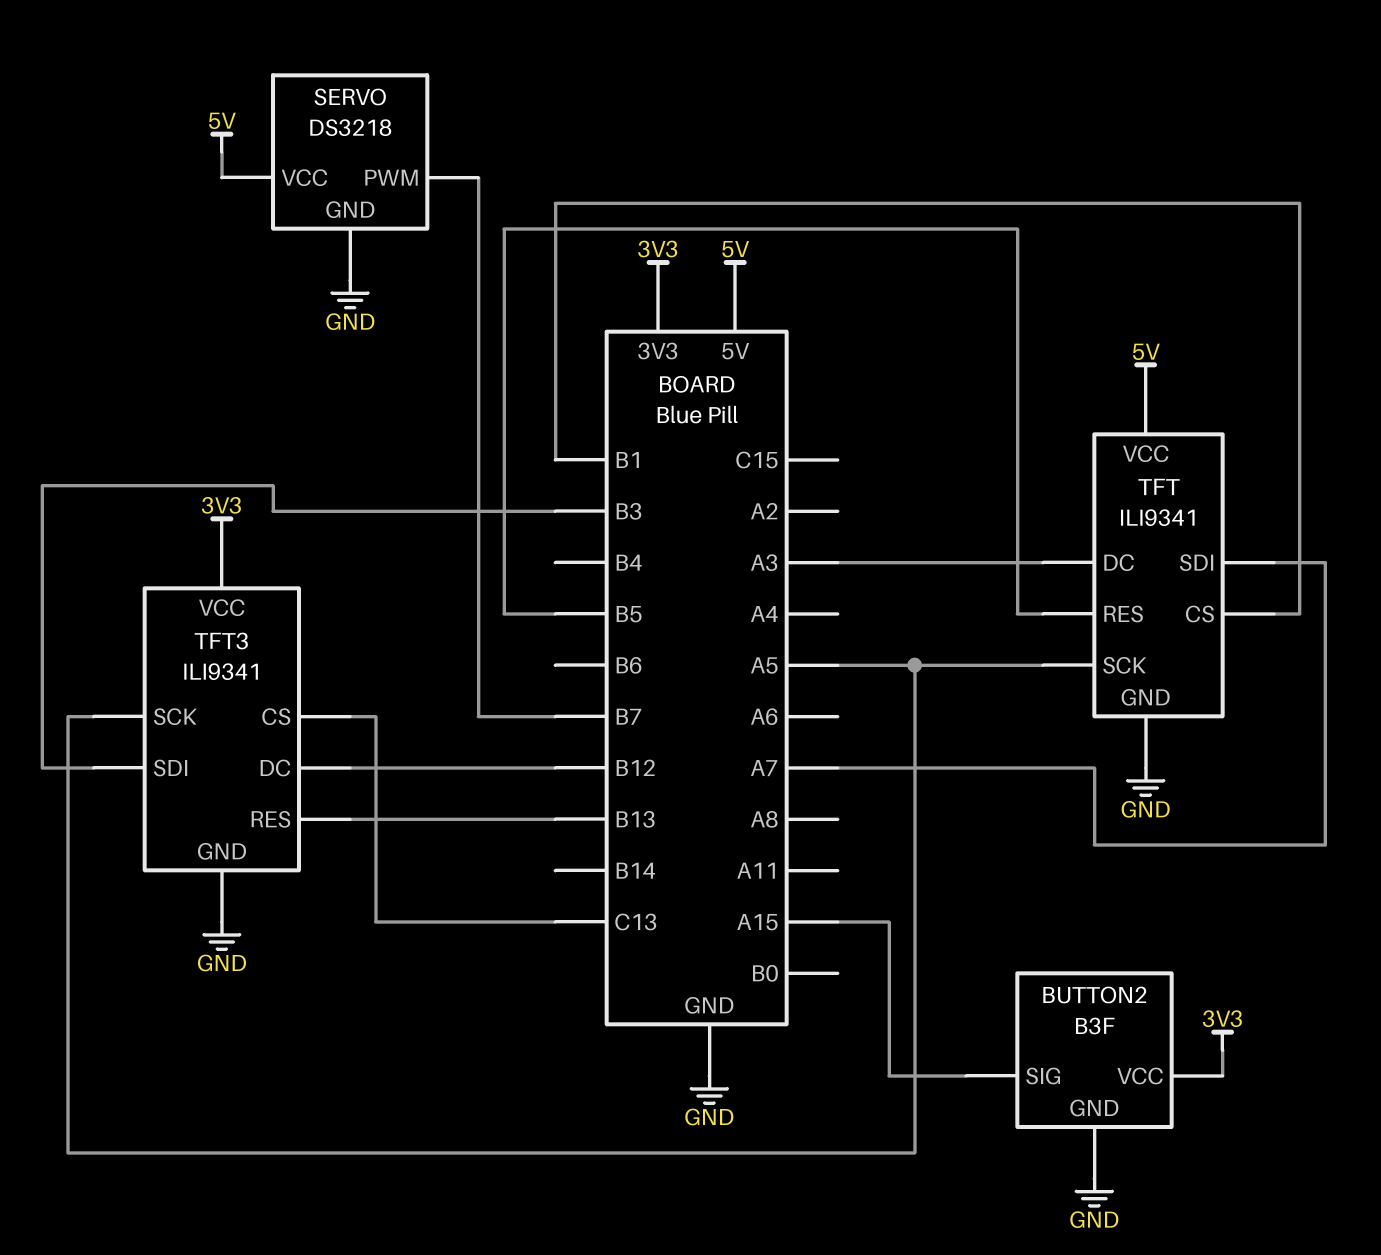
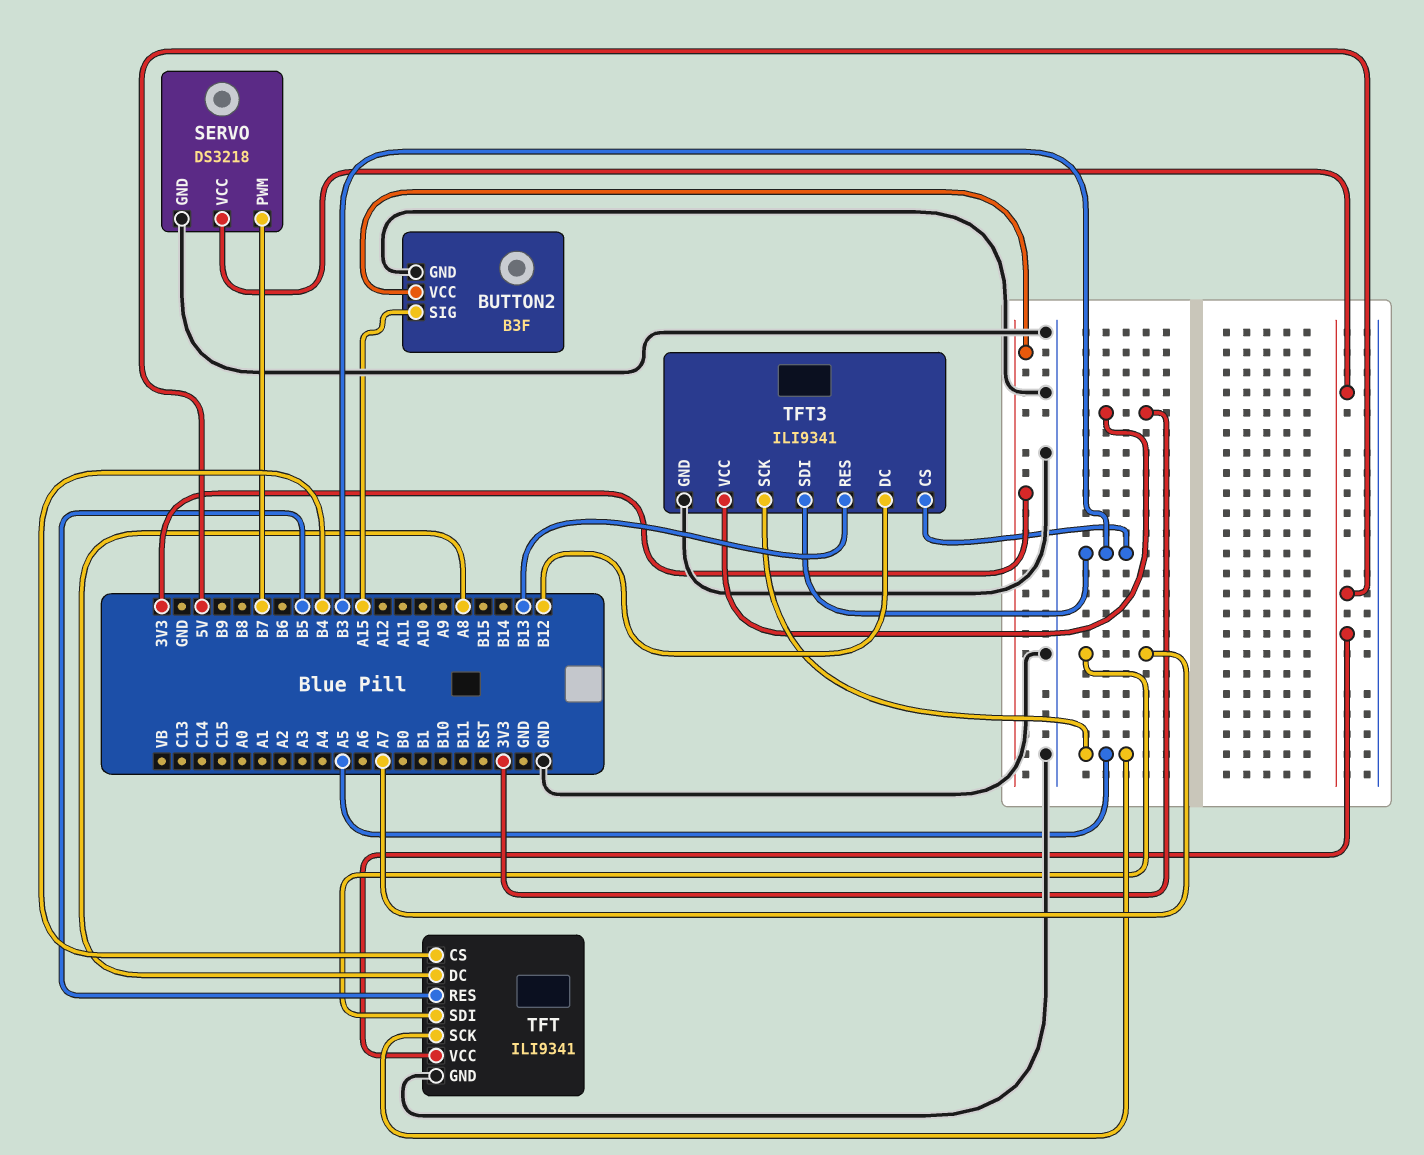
TFT pin CS: B1 -> B4
TFT pin DC: A3 -> A8
TFT3 pin CS: C13 -> B3

